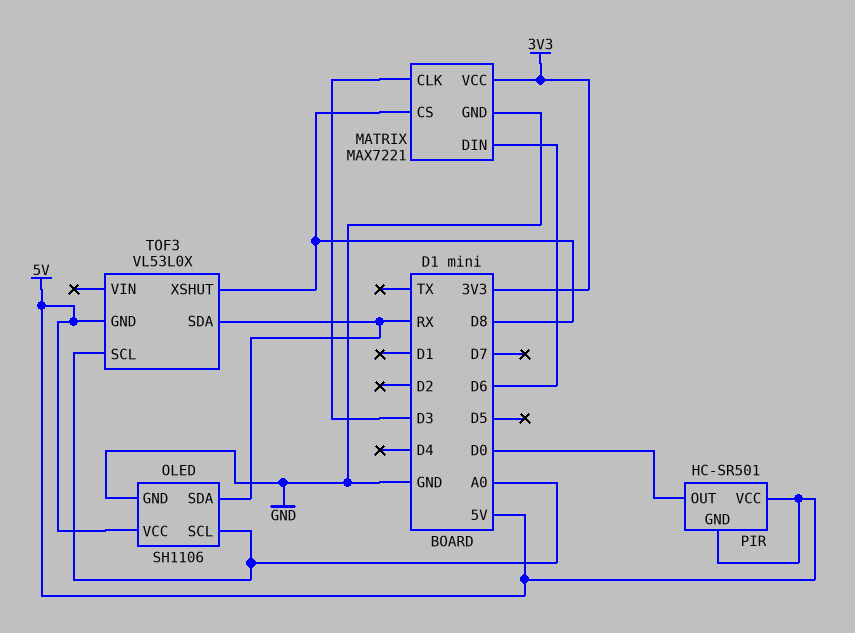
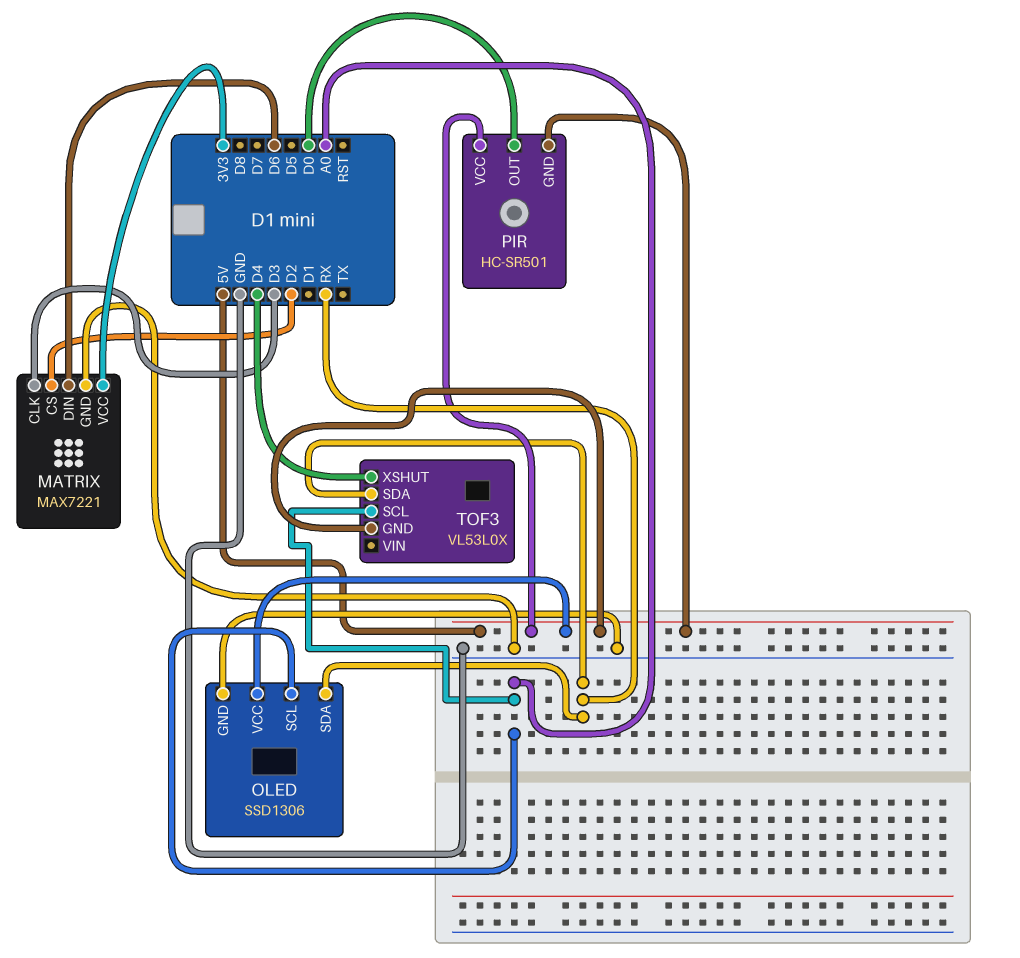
MATRIX pin CS: D8 -> D2
OLED: SH1106 -> SSD1306
TOF3 pin XSHUT: D8 -> D4

